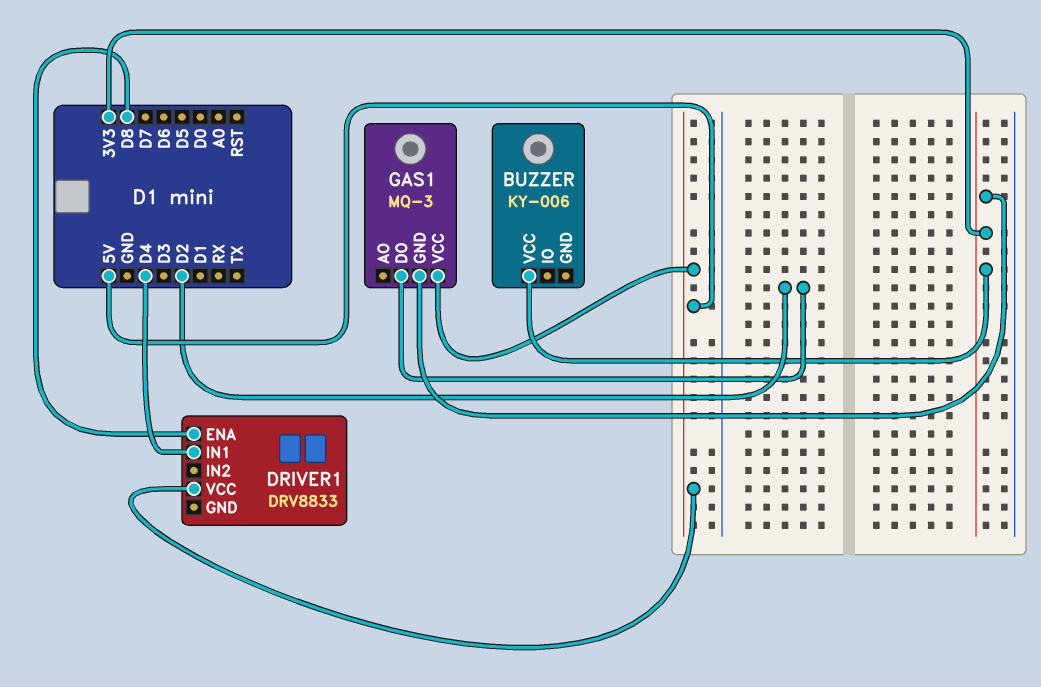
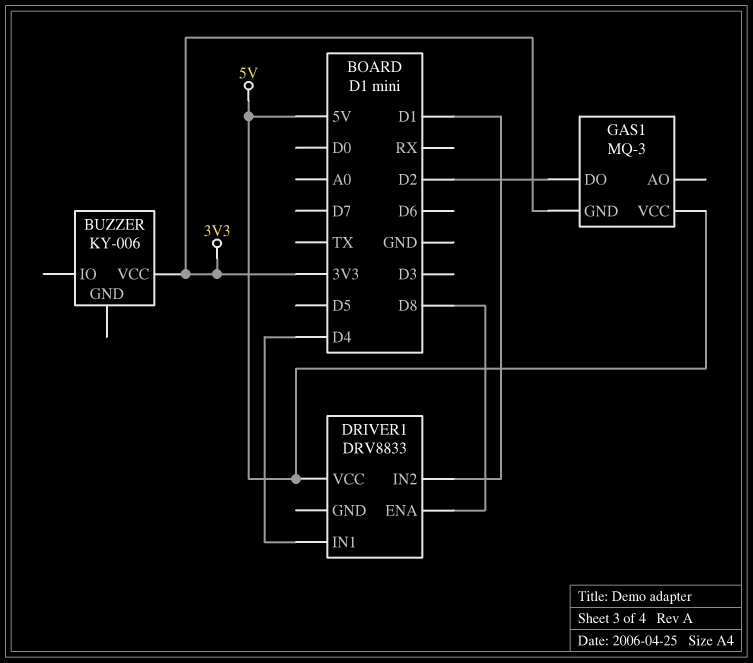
DRIVER1 pin IN2: none -> D1

